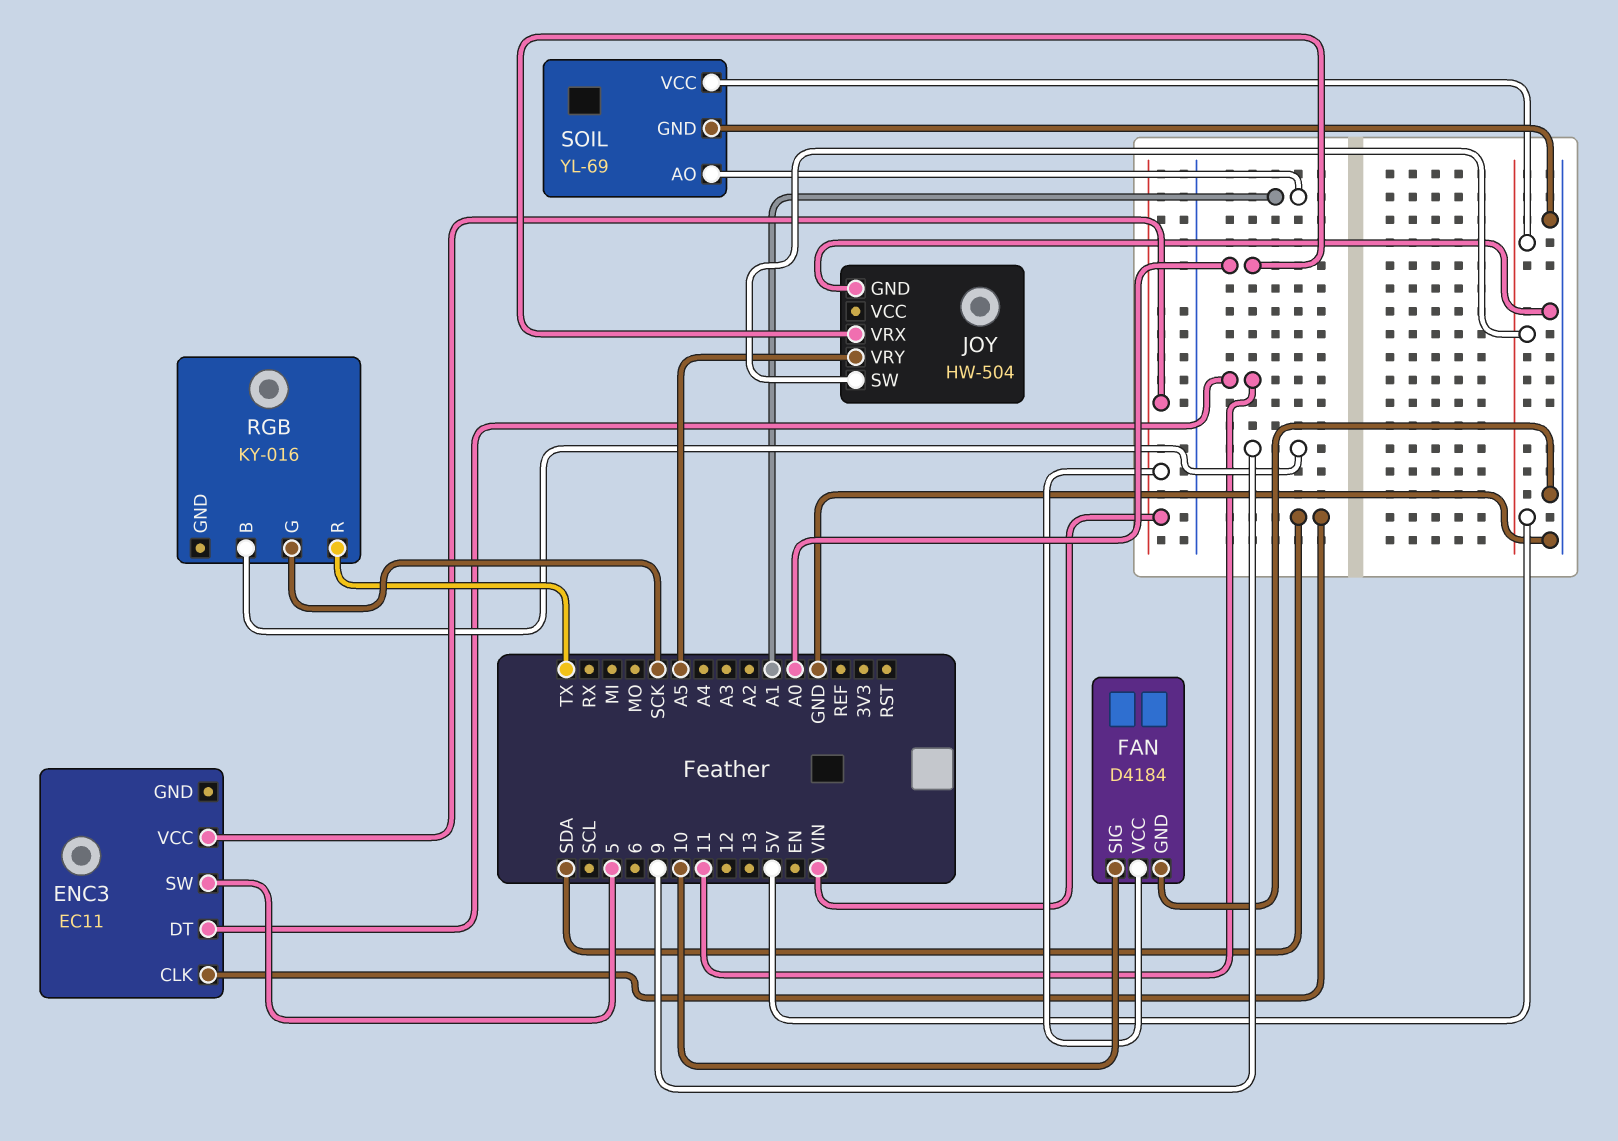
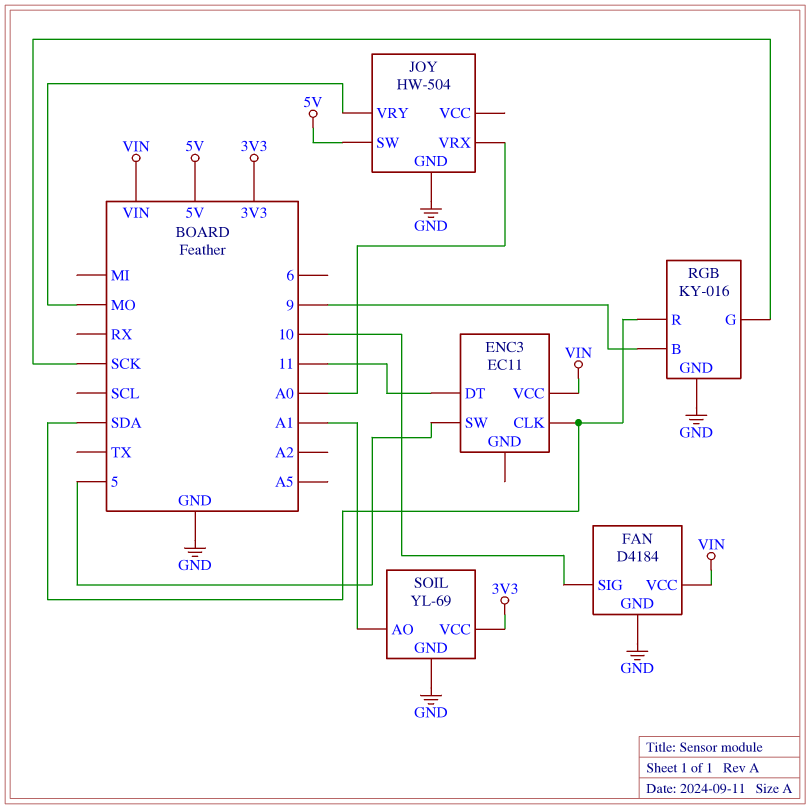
JOY pin VRY: A5 -> MO
RGB pin GND: none -> GND
RGB pin R: TX -> SDA
SOIL pin VCC: 5V -> 3V3

